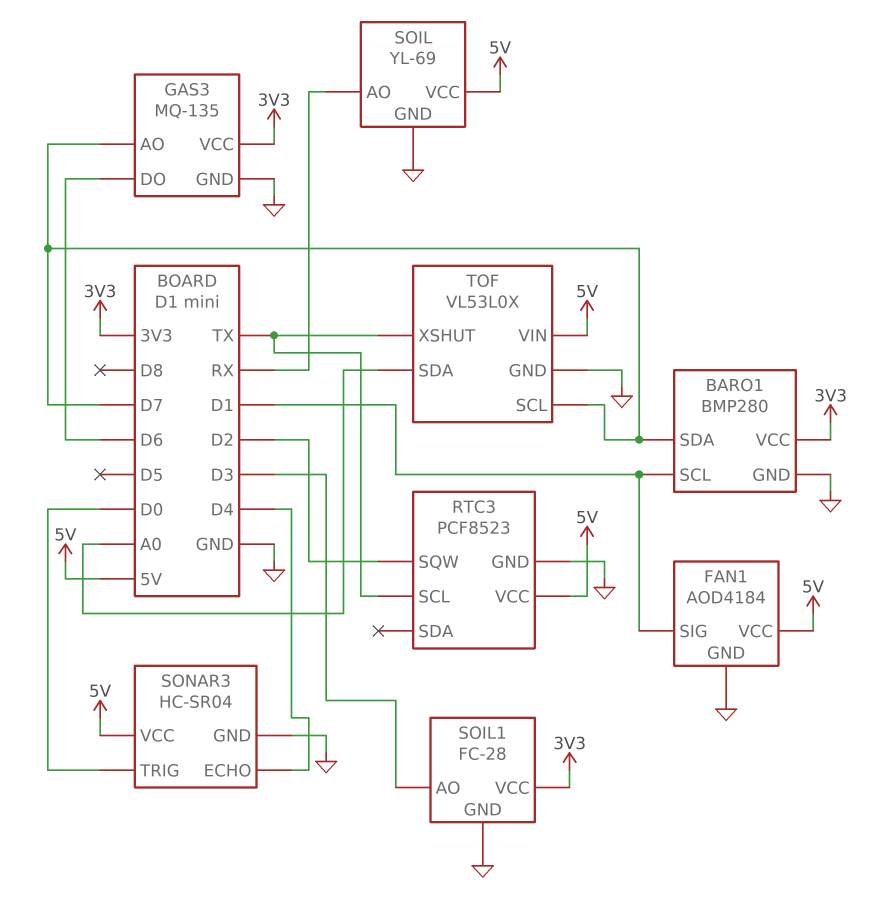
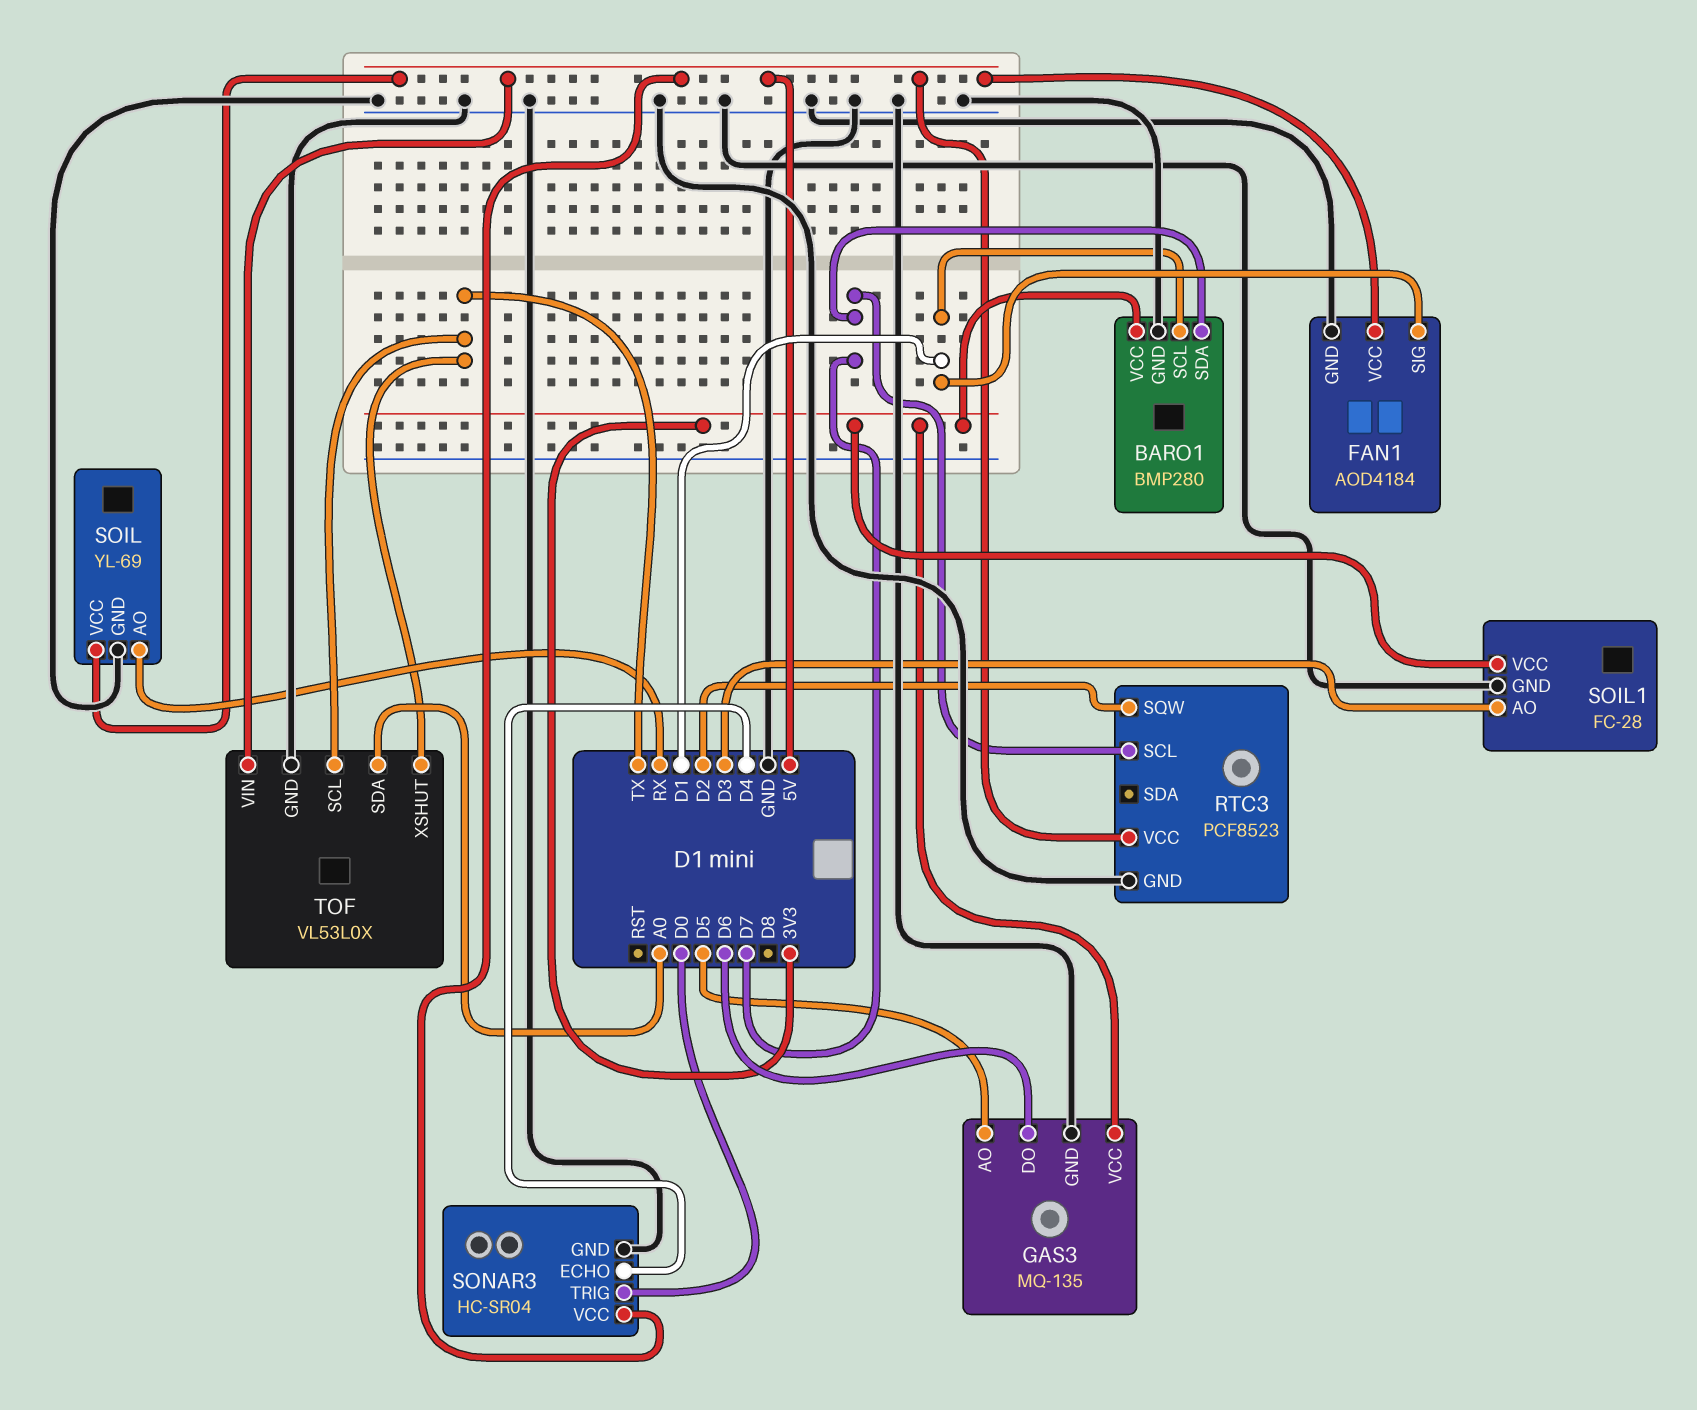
GAS3 pin AO: D7 -> D5
RTC3 pin SCL: TX -> D7
TOF pin SCL: D7 -> TX

